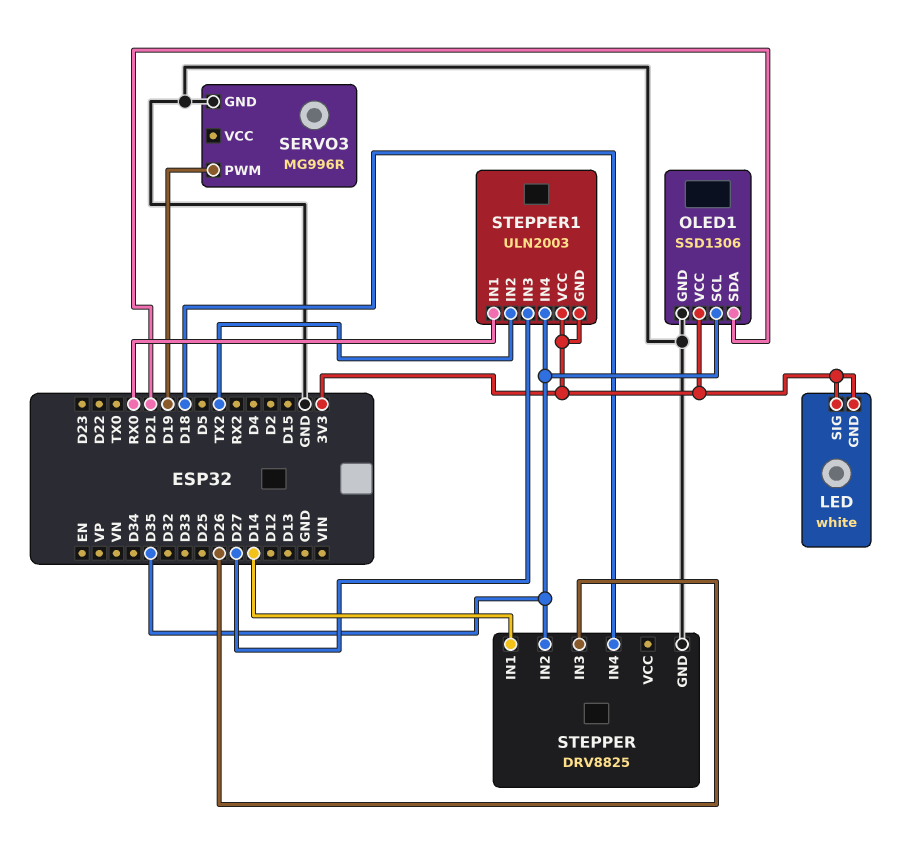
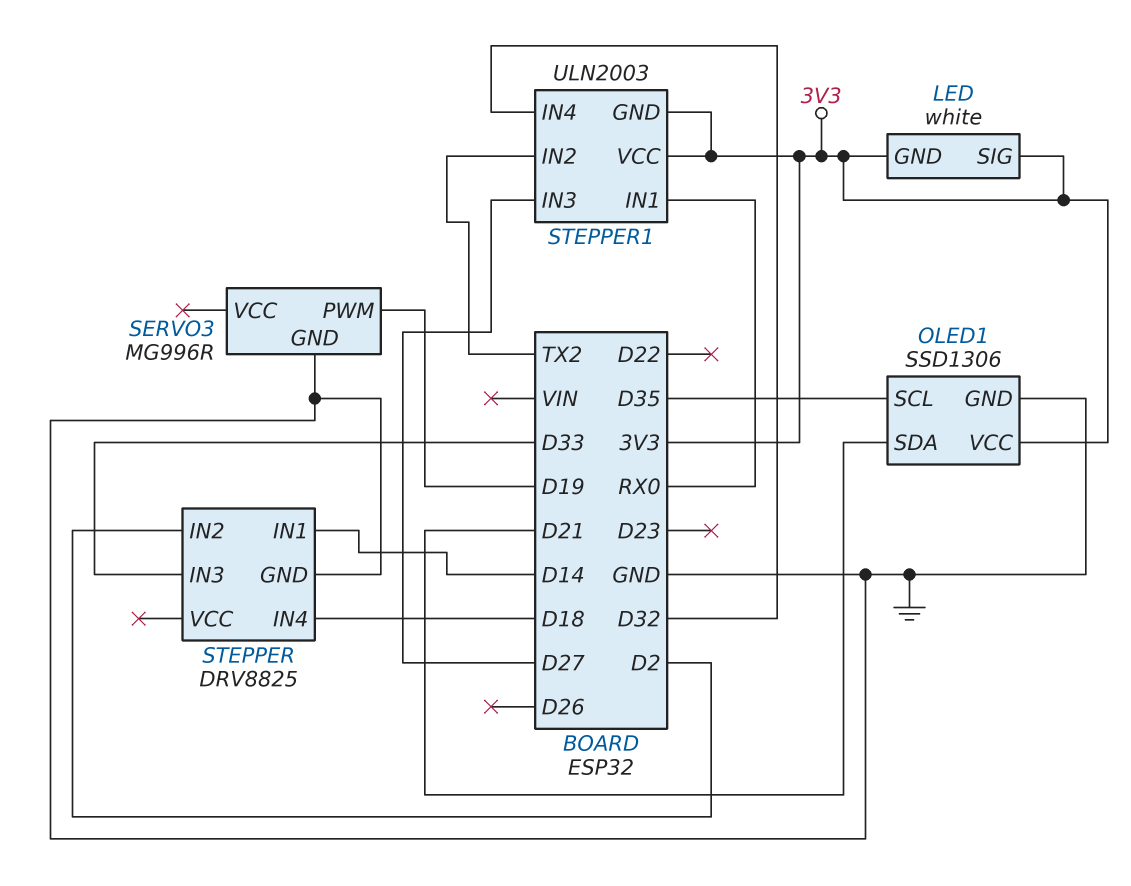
STEPPER pin IN2: D35 -> D2
STEPPER pin IN3: D26 -> D33
STEPPER1 pin IN4: D35 -> D32

